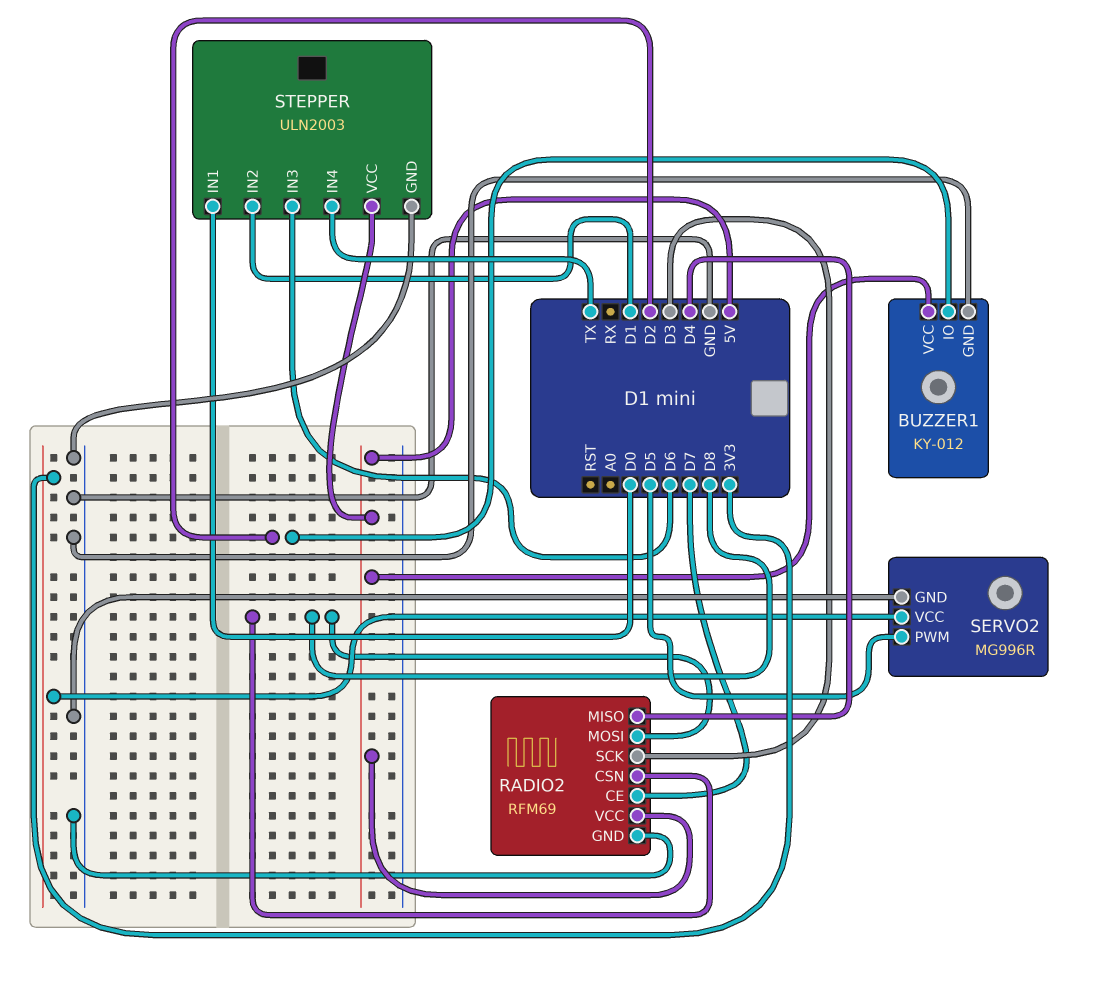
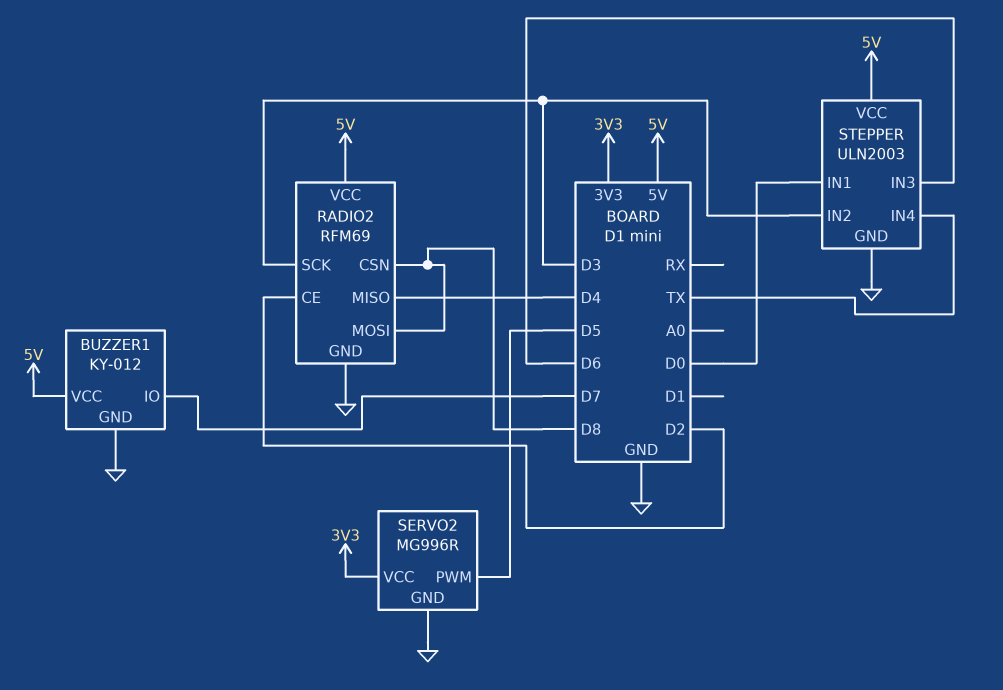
BUZZER1 pin IO: D2 -> D7
RADIO2 pin CE: D7 -> D2
STEPPER pin IN2: D1 -> D3

